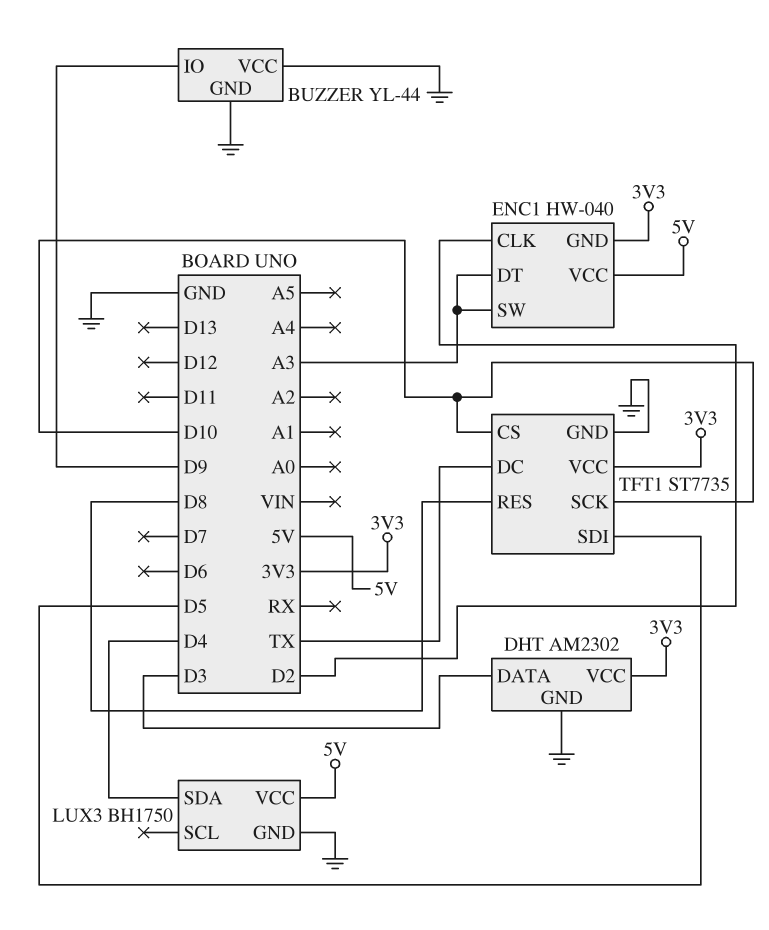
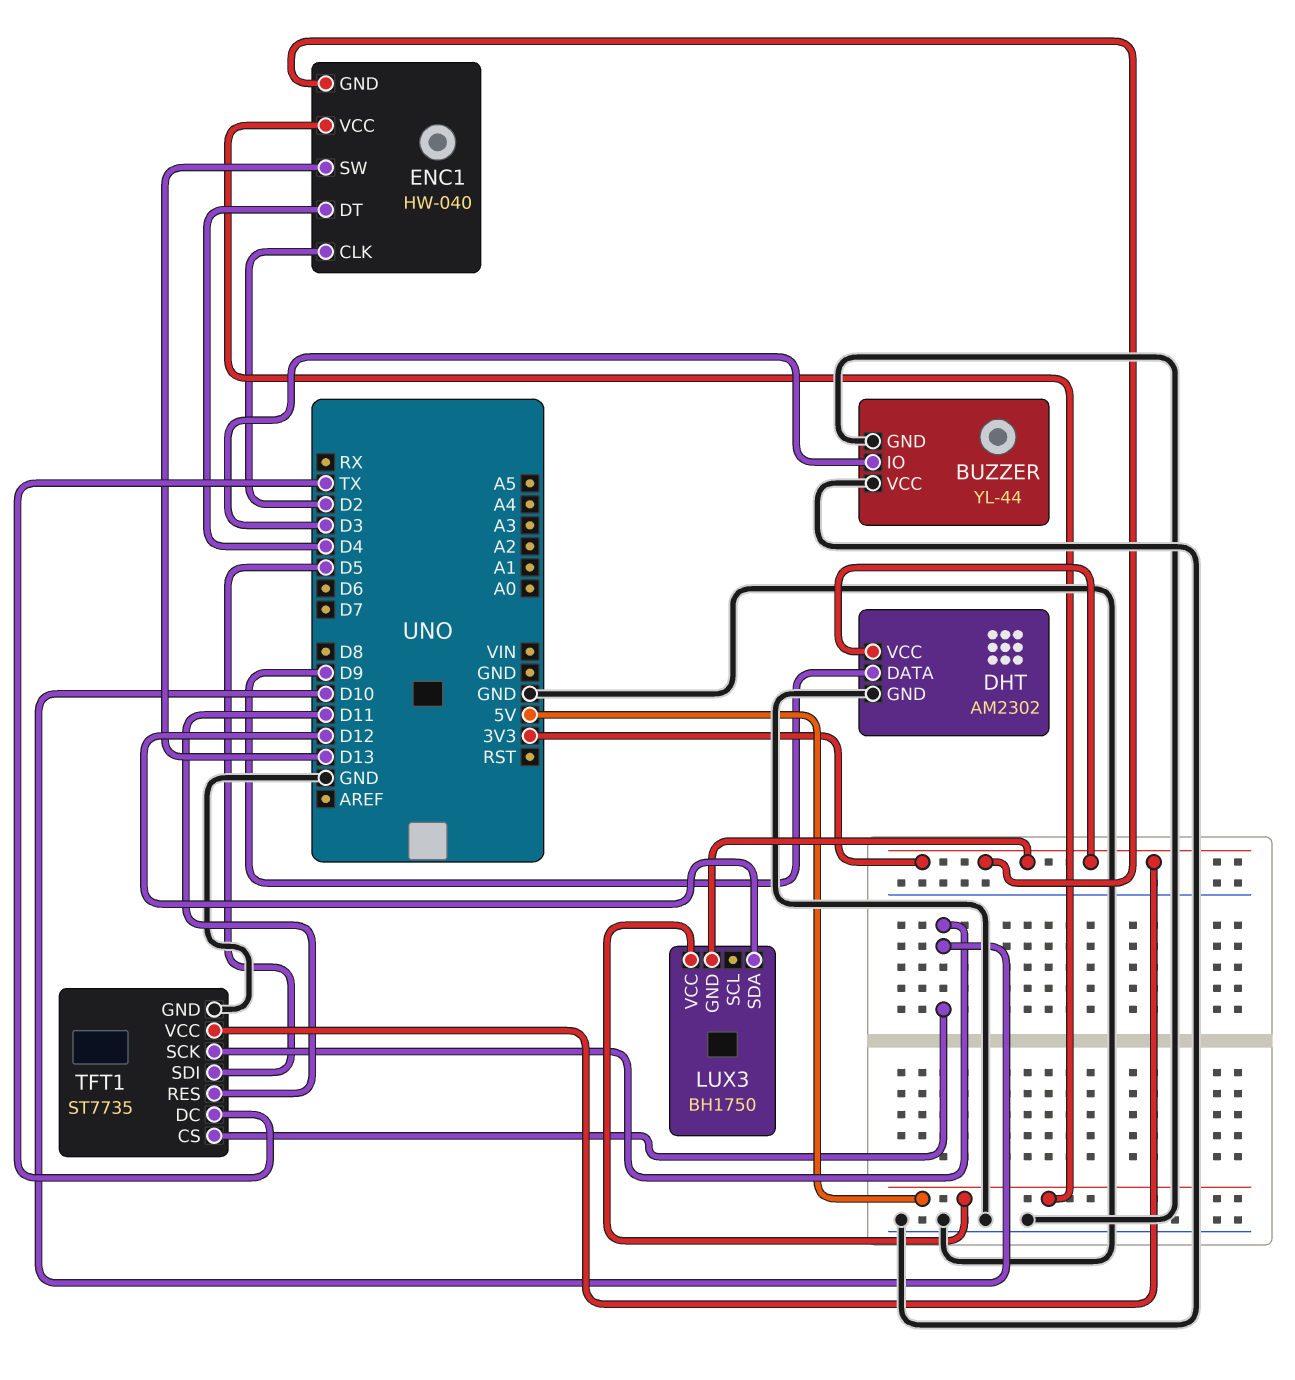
BUZZER pin IO: D9 -> D3
DHT pin DATA: D3 -> D9
ENC1 pin DT: A3 -> D4
ENC1 pin SW: A3 -> D13
LUX3 pin GND: GND -> 3V3
LUX3 pin SDA: D4 -> D12
TFT1 pin RES: D8 -> D11

